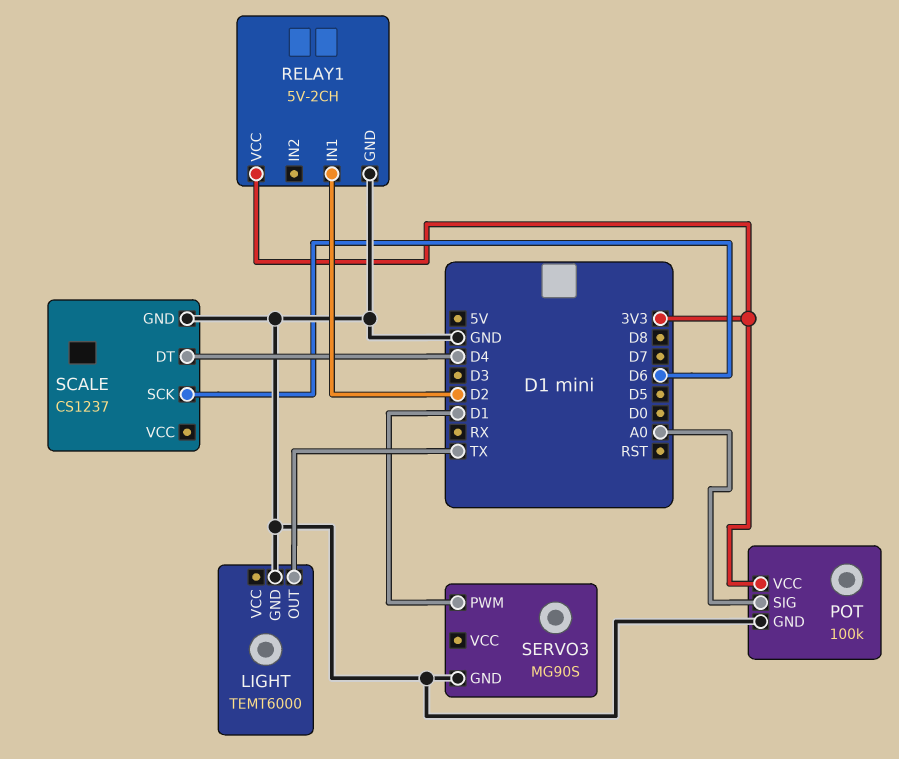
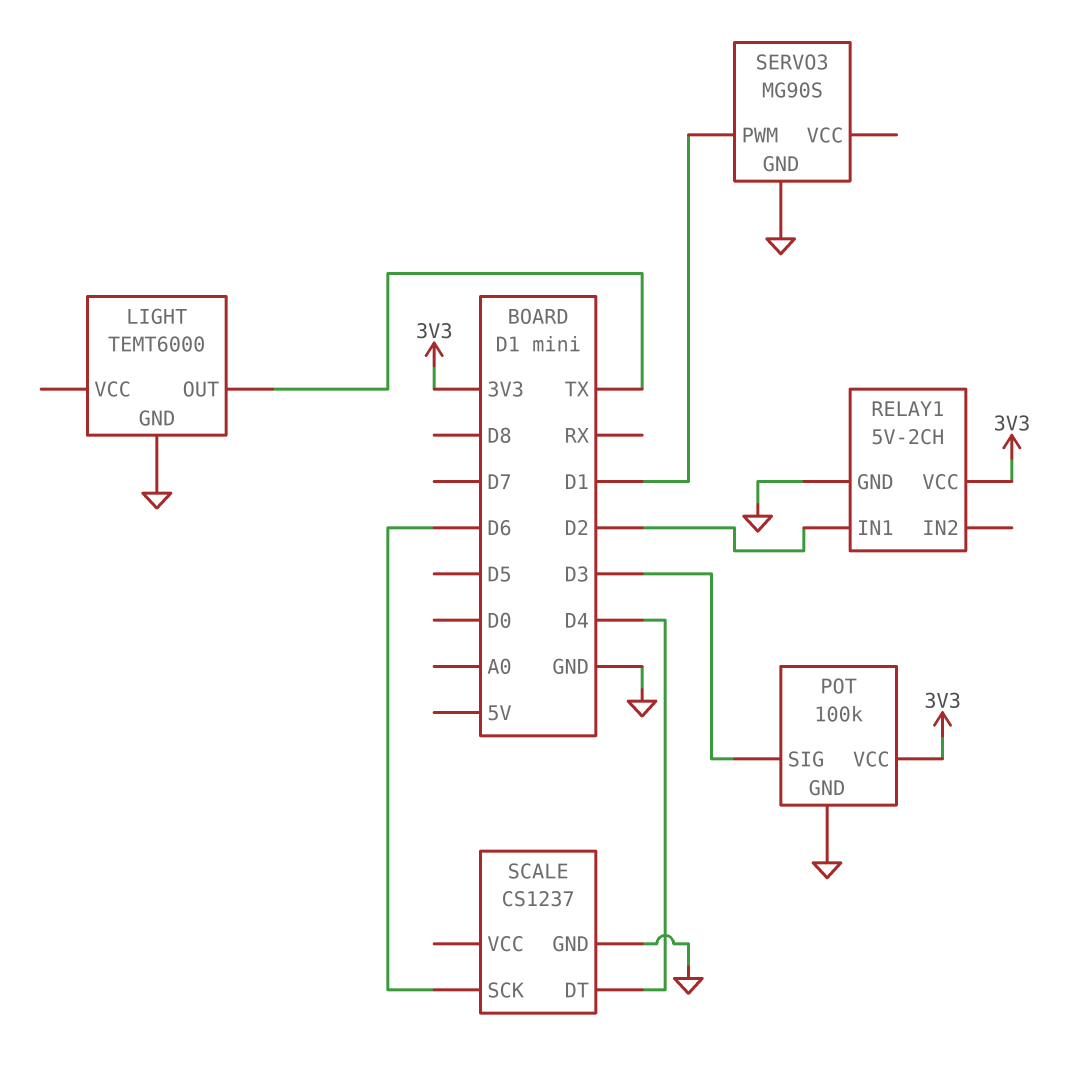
POT pin SIG: A0 -> D3

